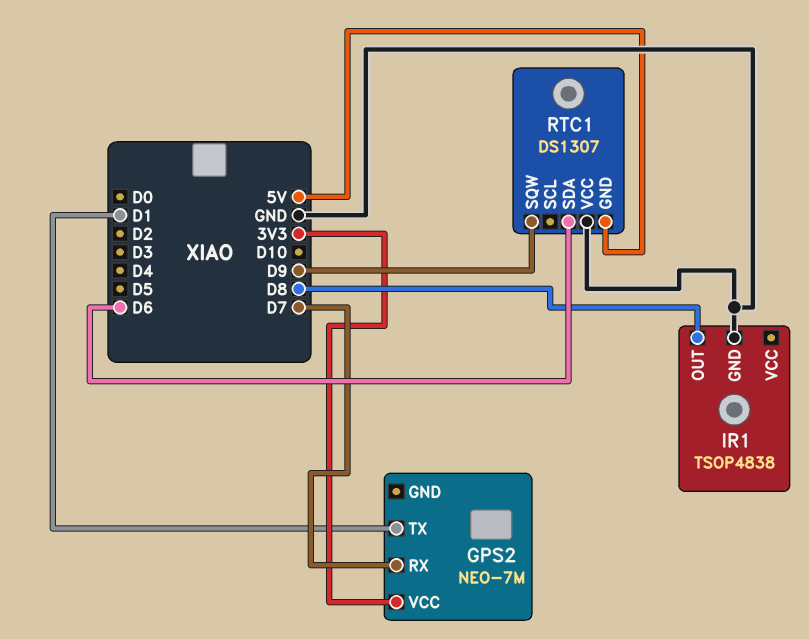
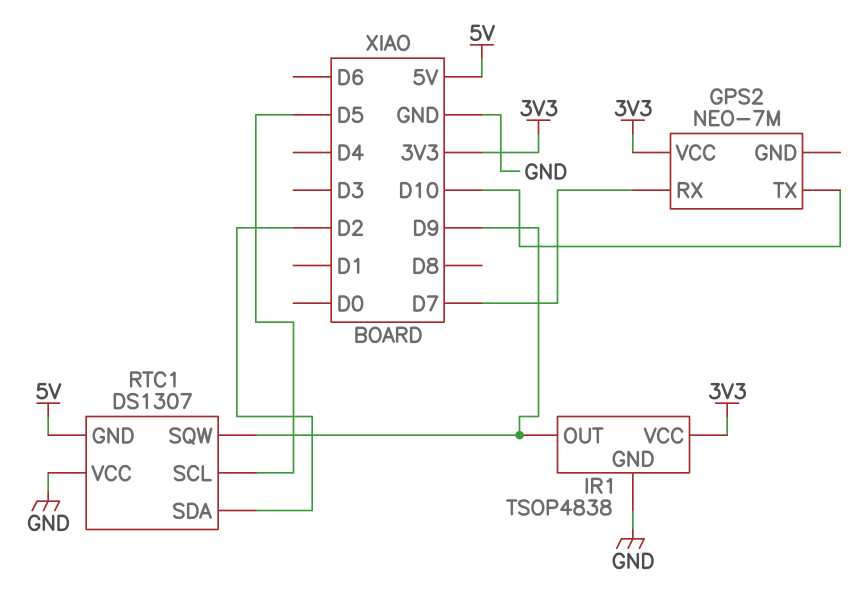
GPS2 pin TX: D1 -> D10
IR1 pin OUT: D8 -> D9
IR1 pin VCC: none -> 3V3
RTC1 pin SCL: none -> D5
RTC1 pin SDA: D6 -> D2

